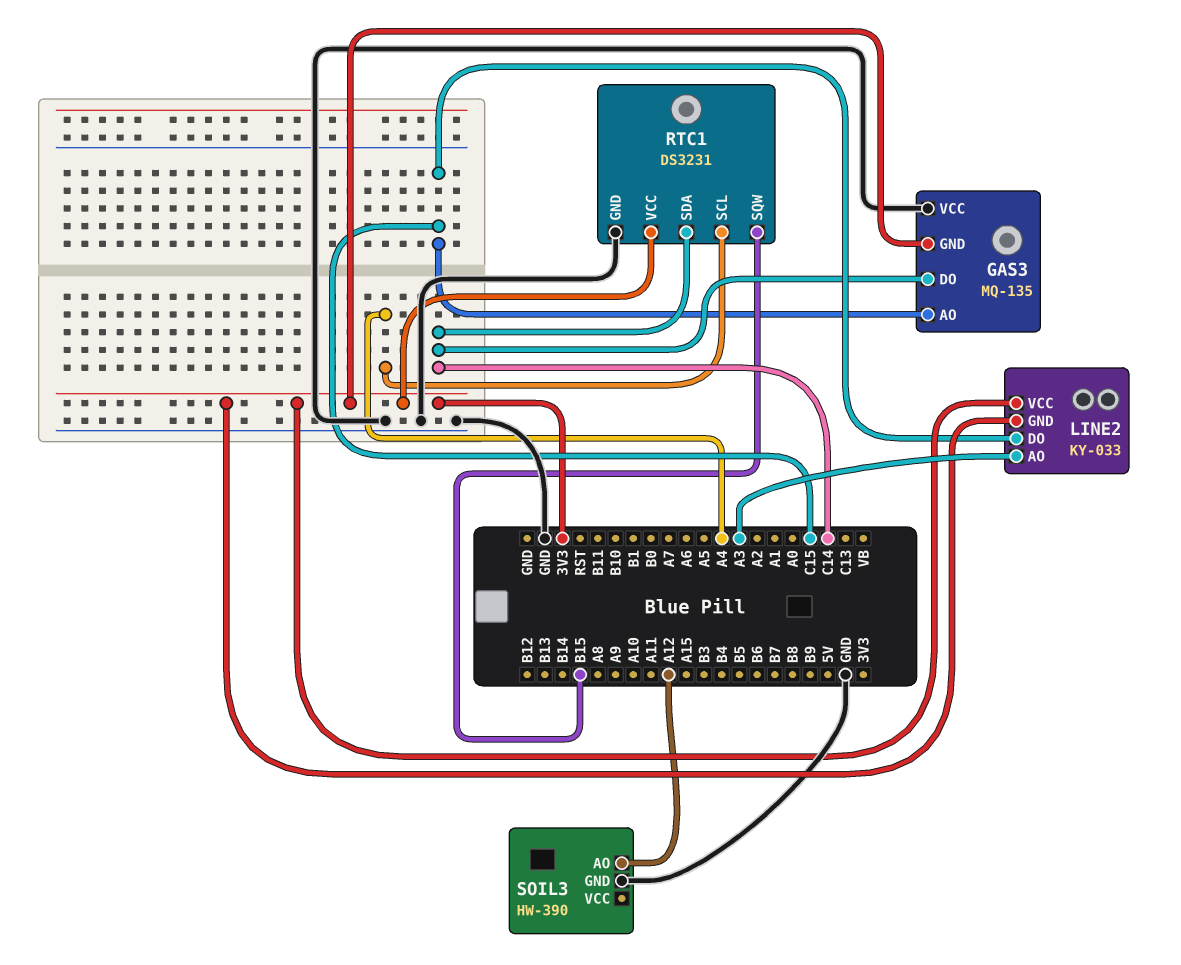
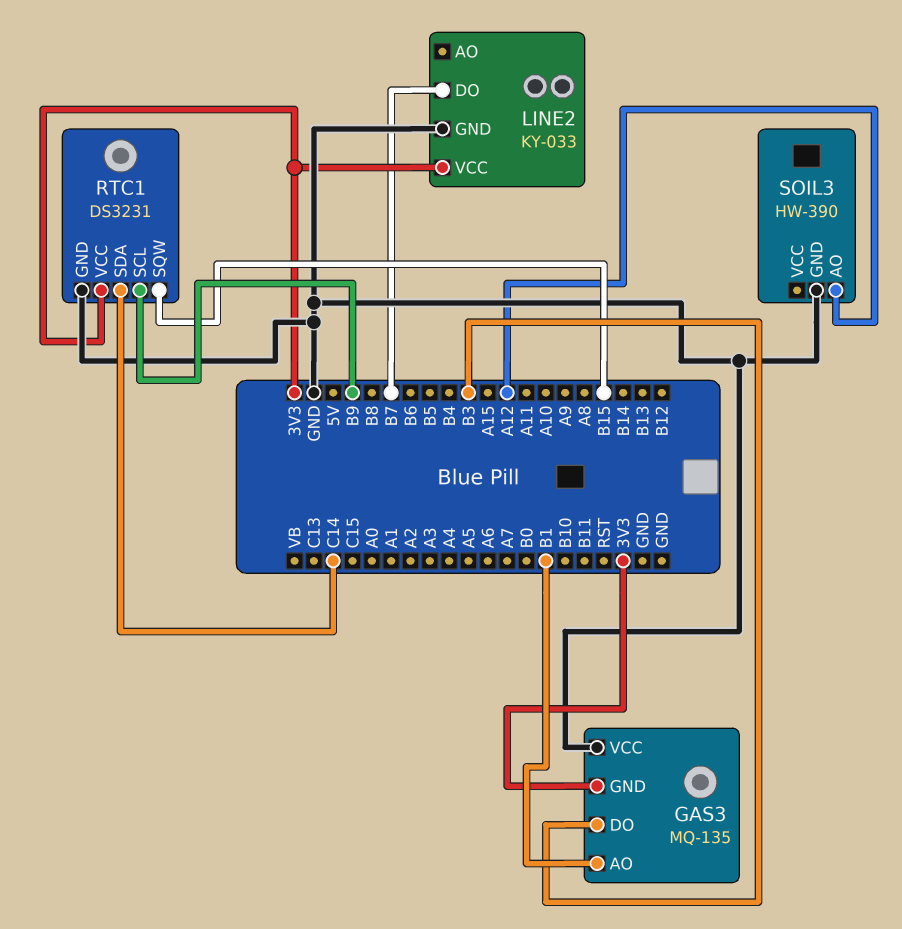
GAS3 pin AO: C15 -> B1
GAS3 pin DO: C14 -> B3
LINE2 pin AO: A3 -> none
LINE2 pin DO: C15 -> B7
LINE2 pin GND: 3V3 -> GND
RTC1 pin SCL: A4 -> B9

